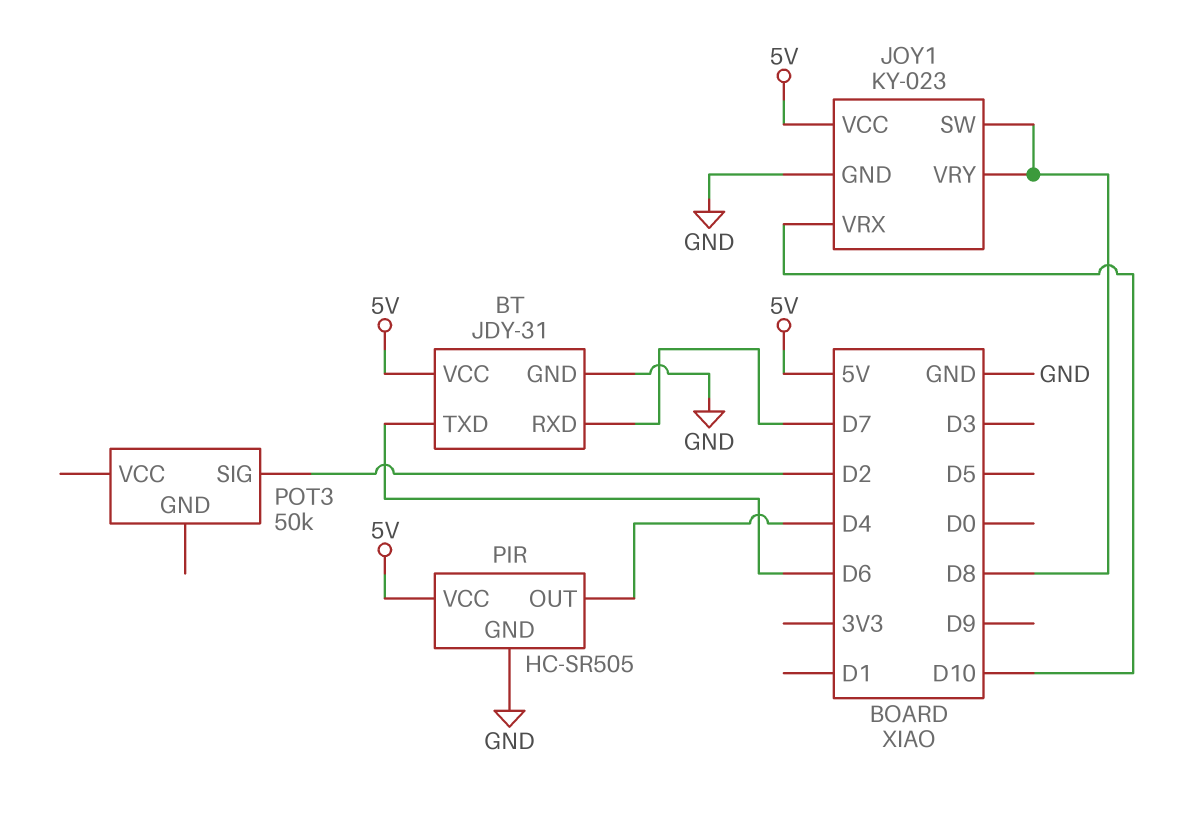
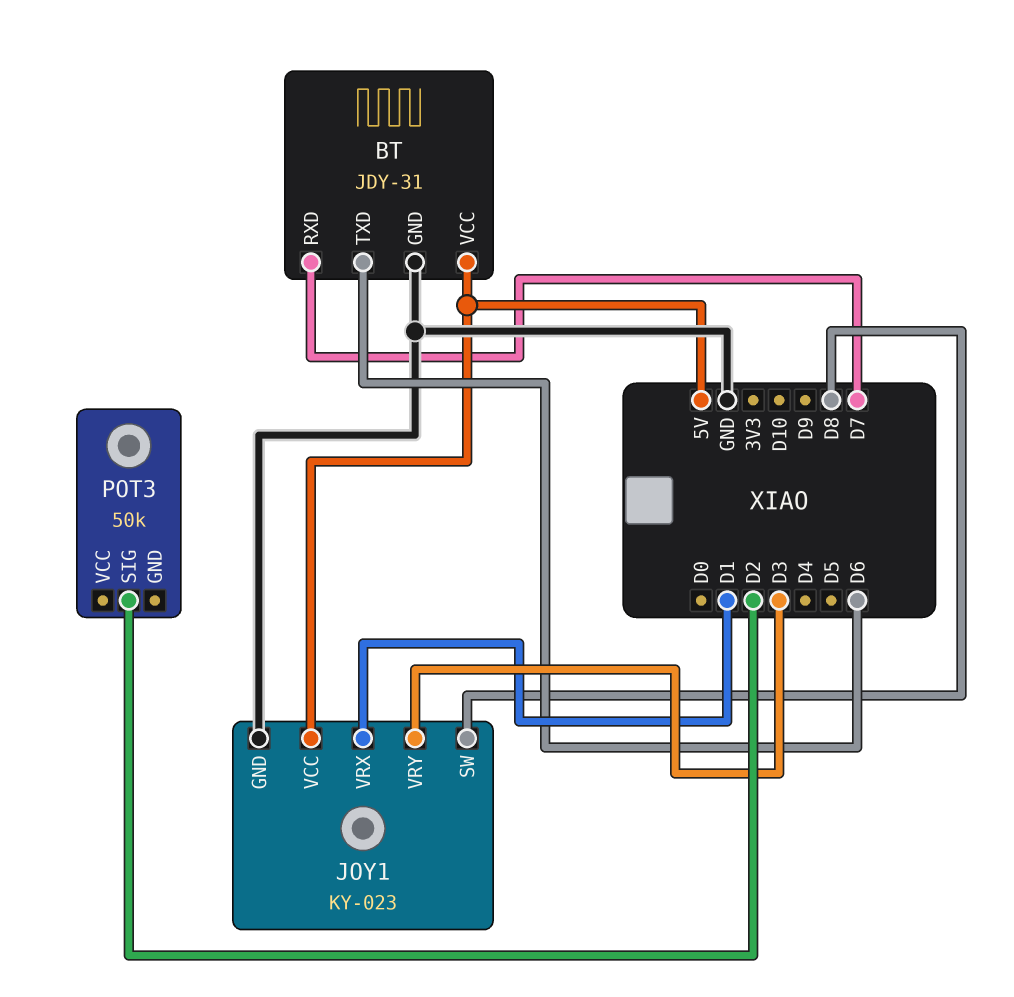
JOY1 pin VRX: D10 -> D1
JOY1 pin VRY: D8 -> D3
PIR: HC-SR505 -> none
PIR pin GND: GND -> none
PIR pin OUT: D4 -> none
PIR pin VCC: 5V -> none

